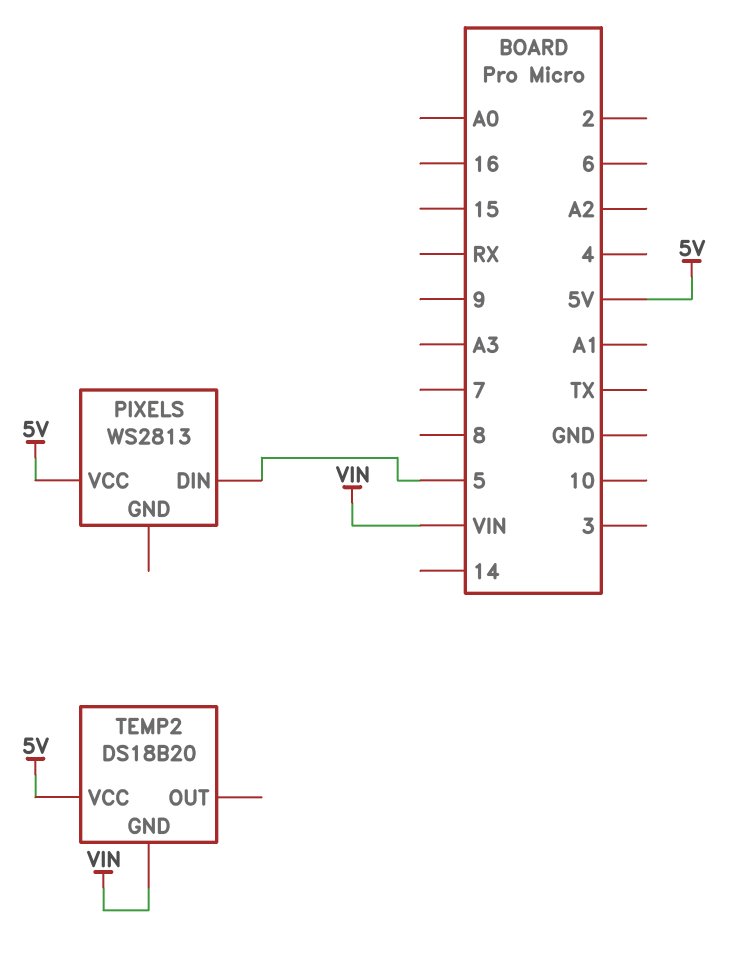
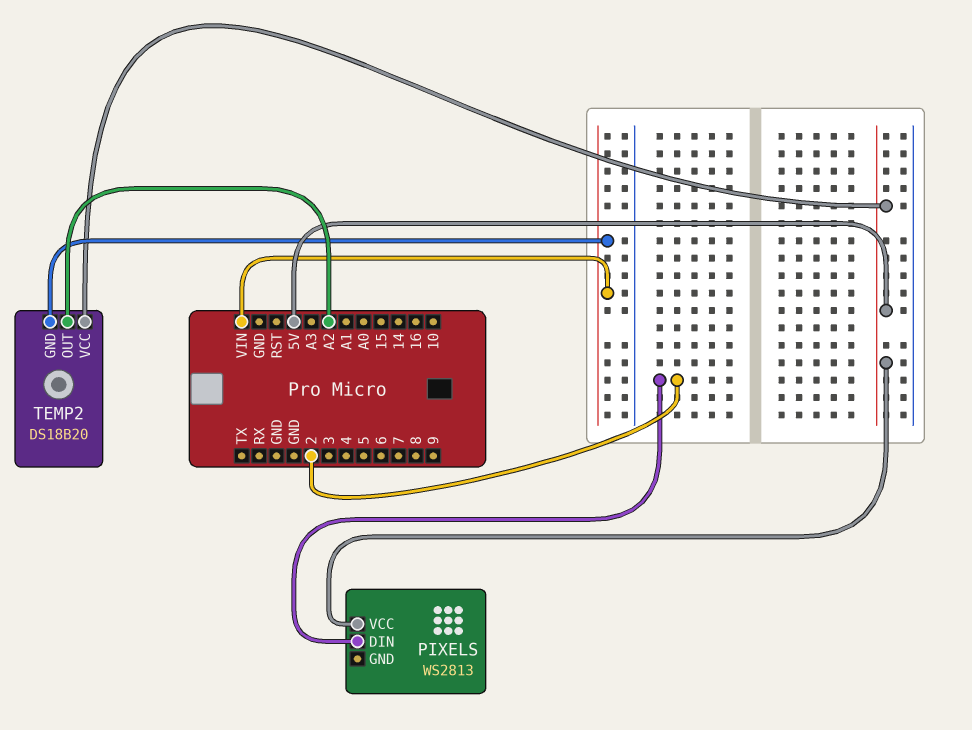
PIXELS pin DIN: 5 -> 2
TEMP2 pin OUT: none -> A2

